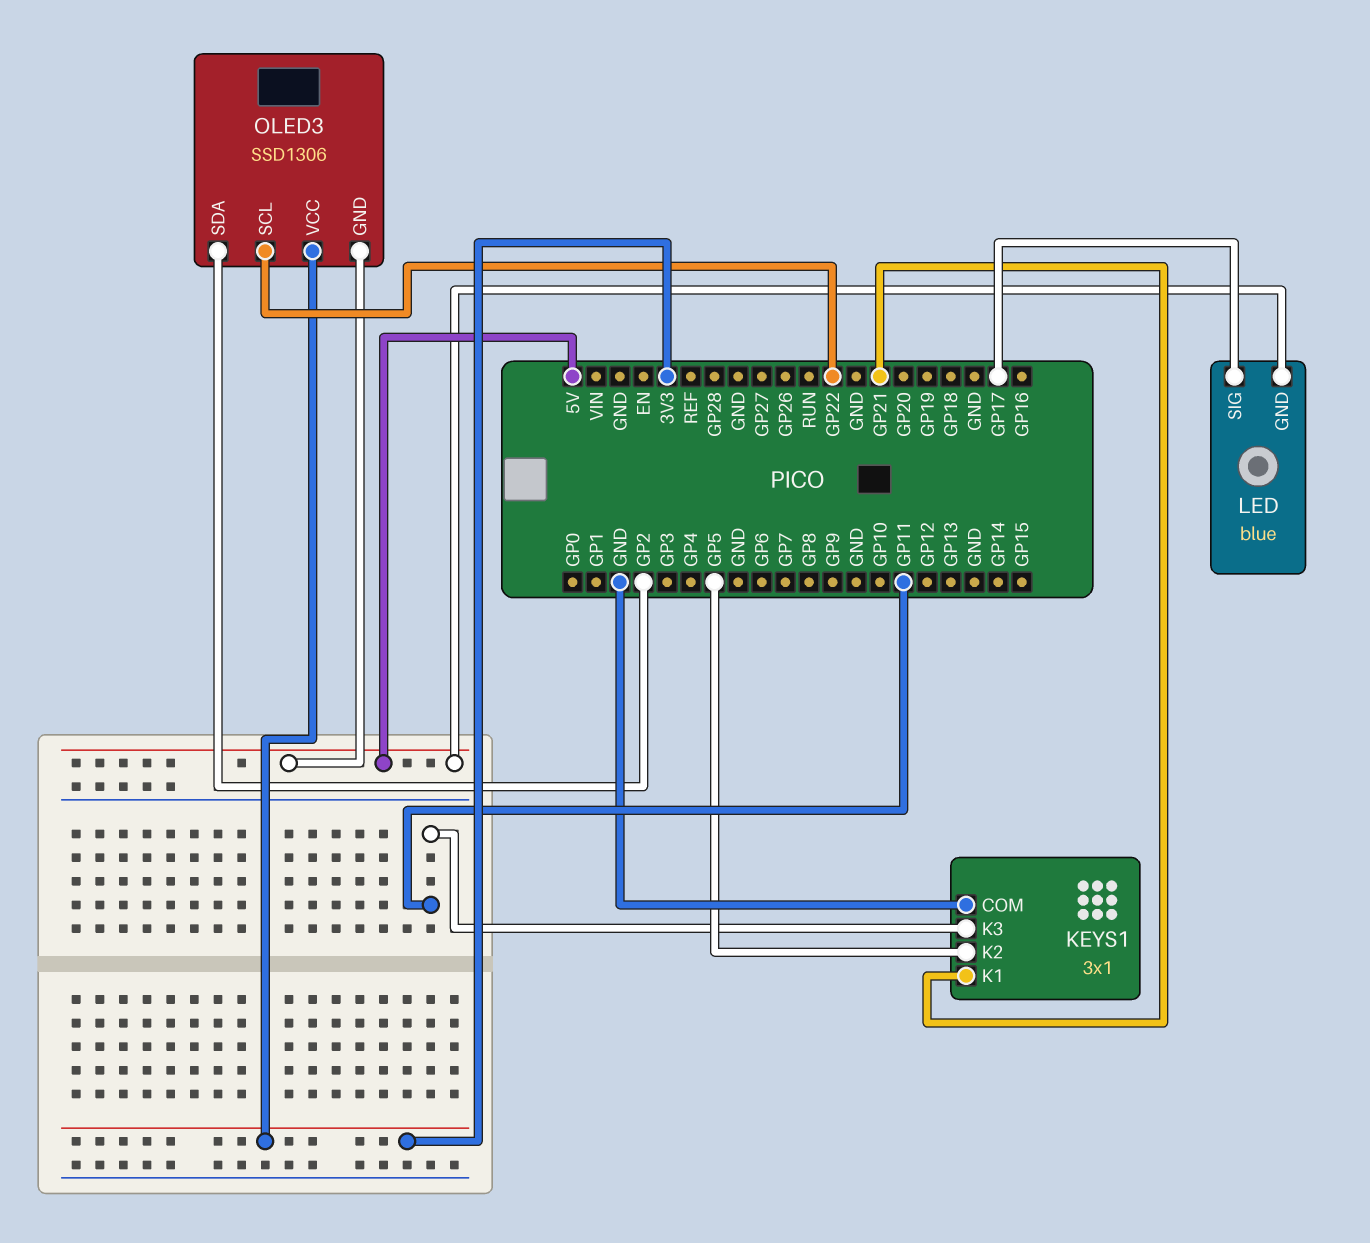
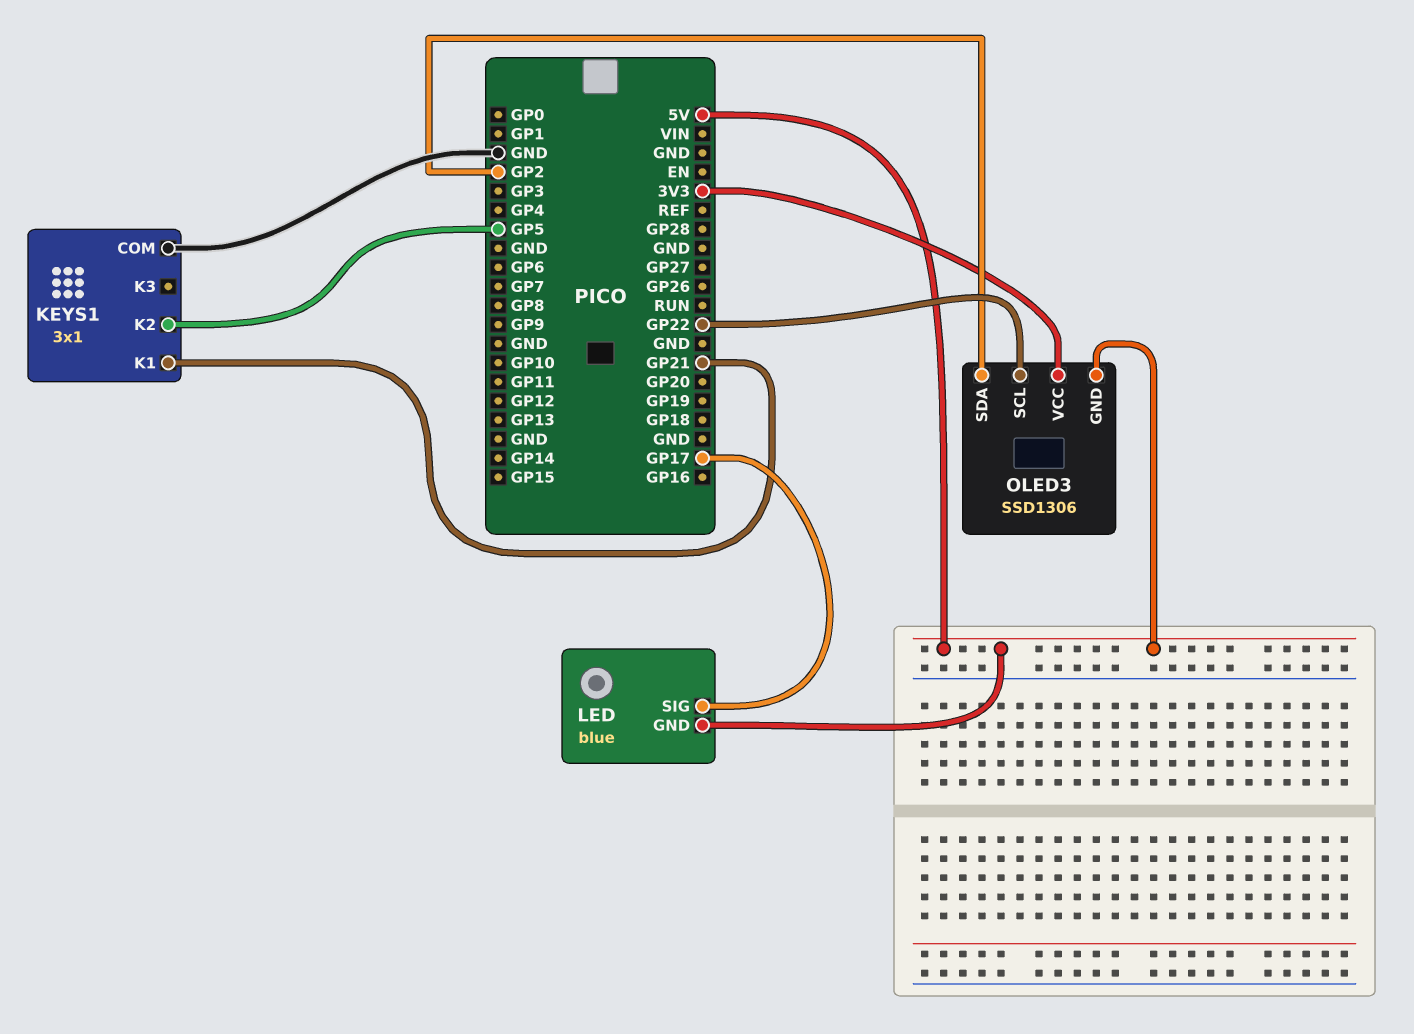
KEYS1 pin K3: GP11 -> none

